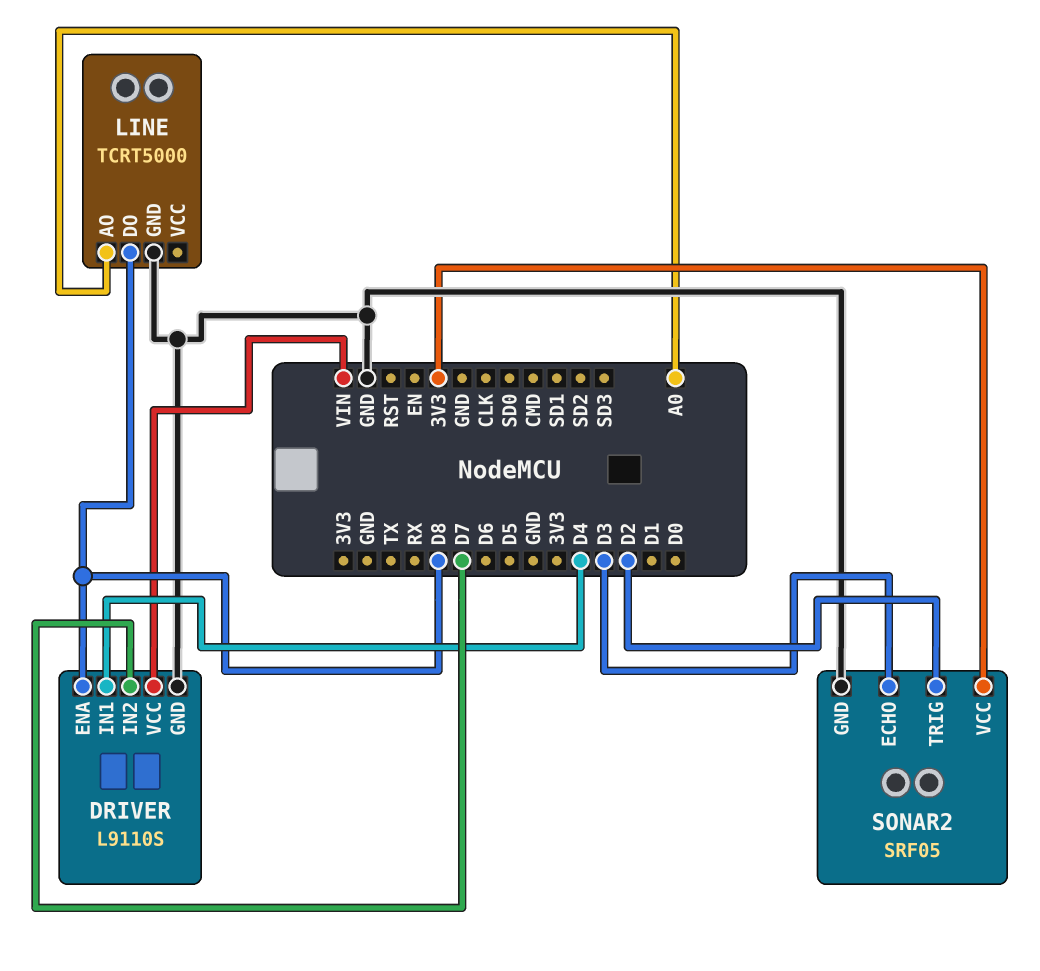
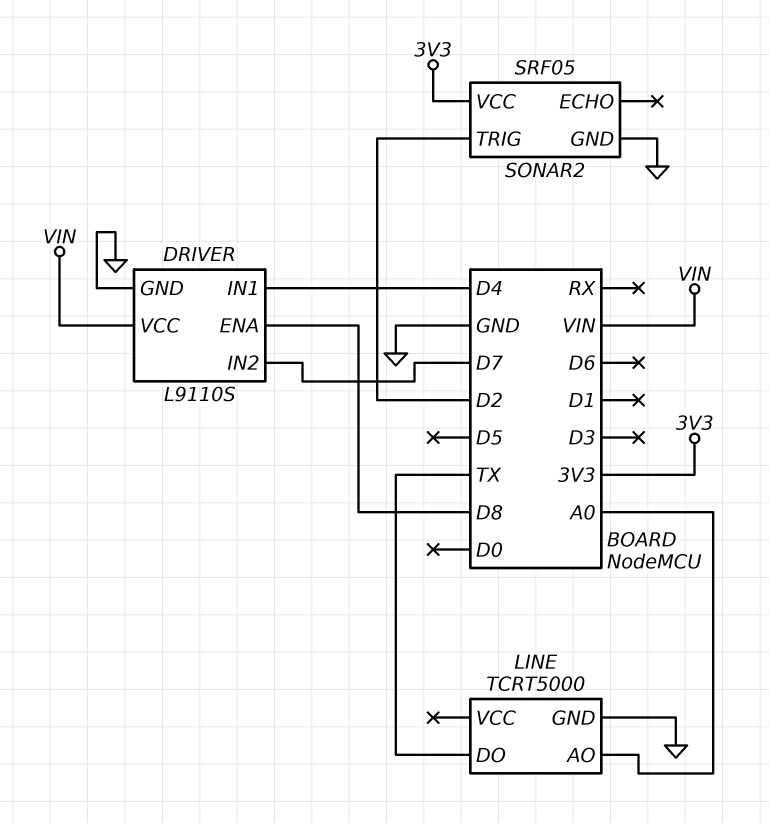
LINE pin DO: D8 -> TX
SONAR2 pin ECHO: D3 -> none

